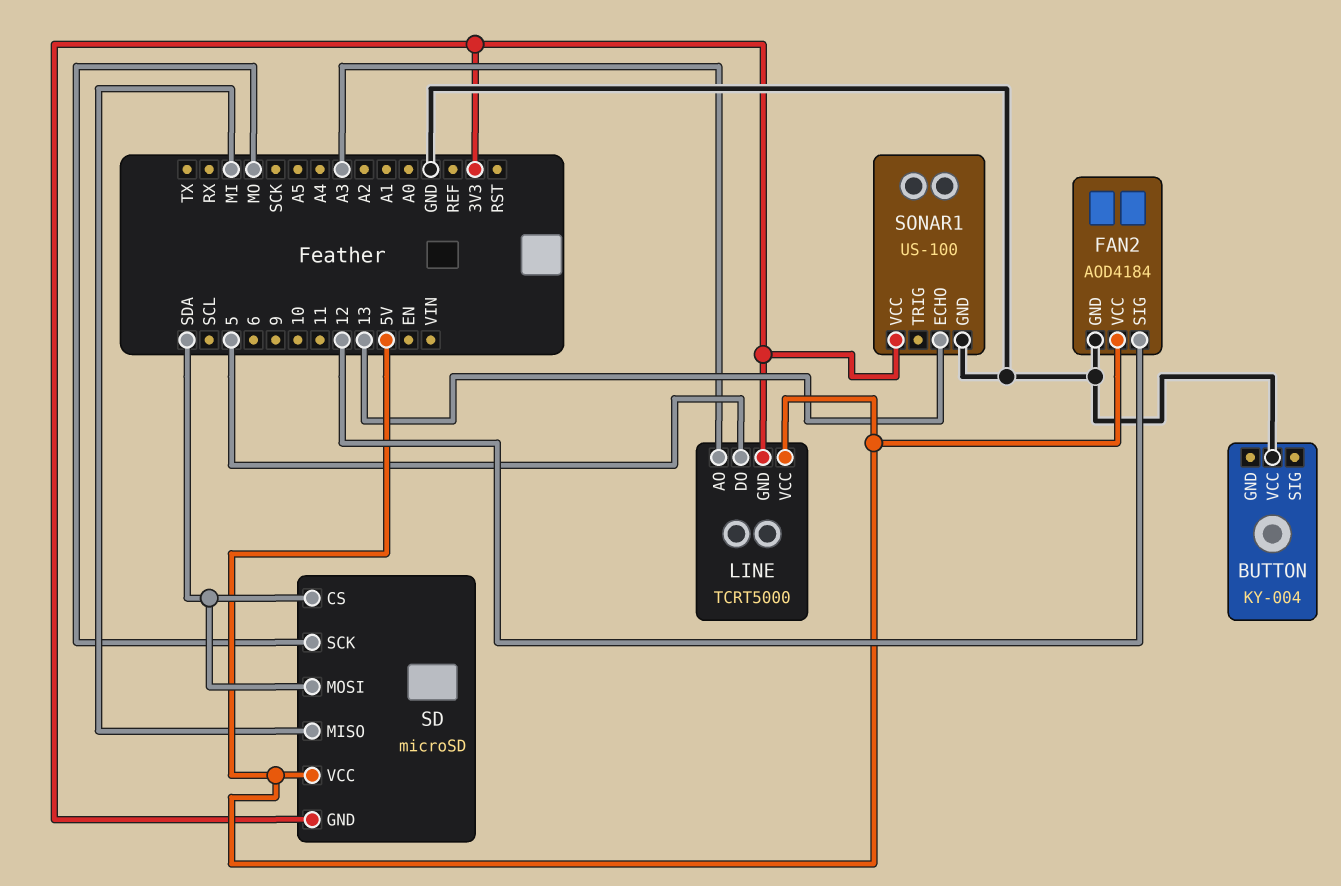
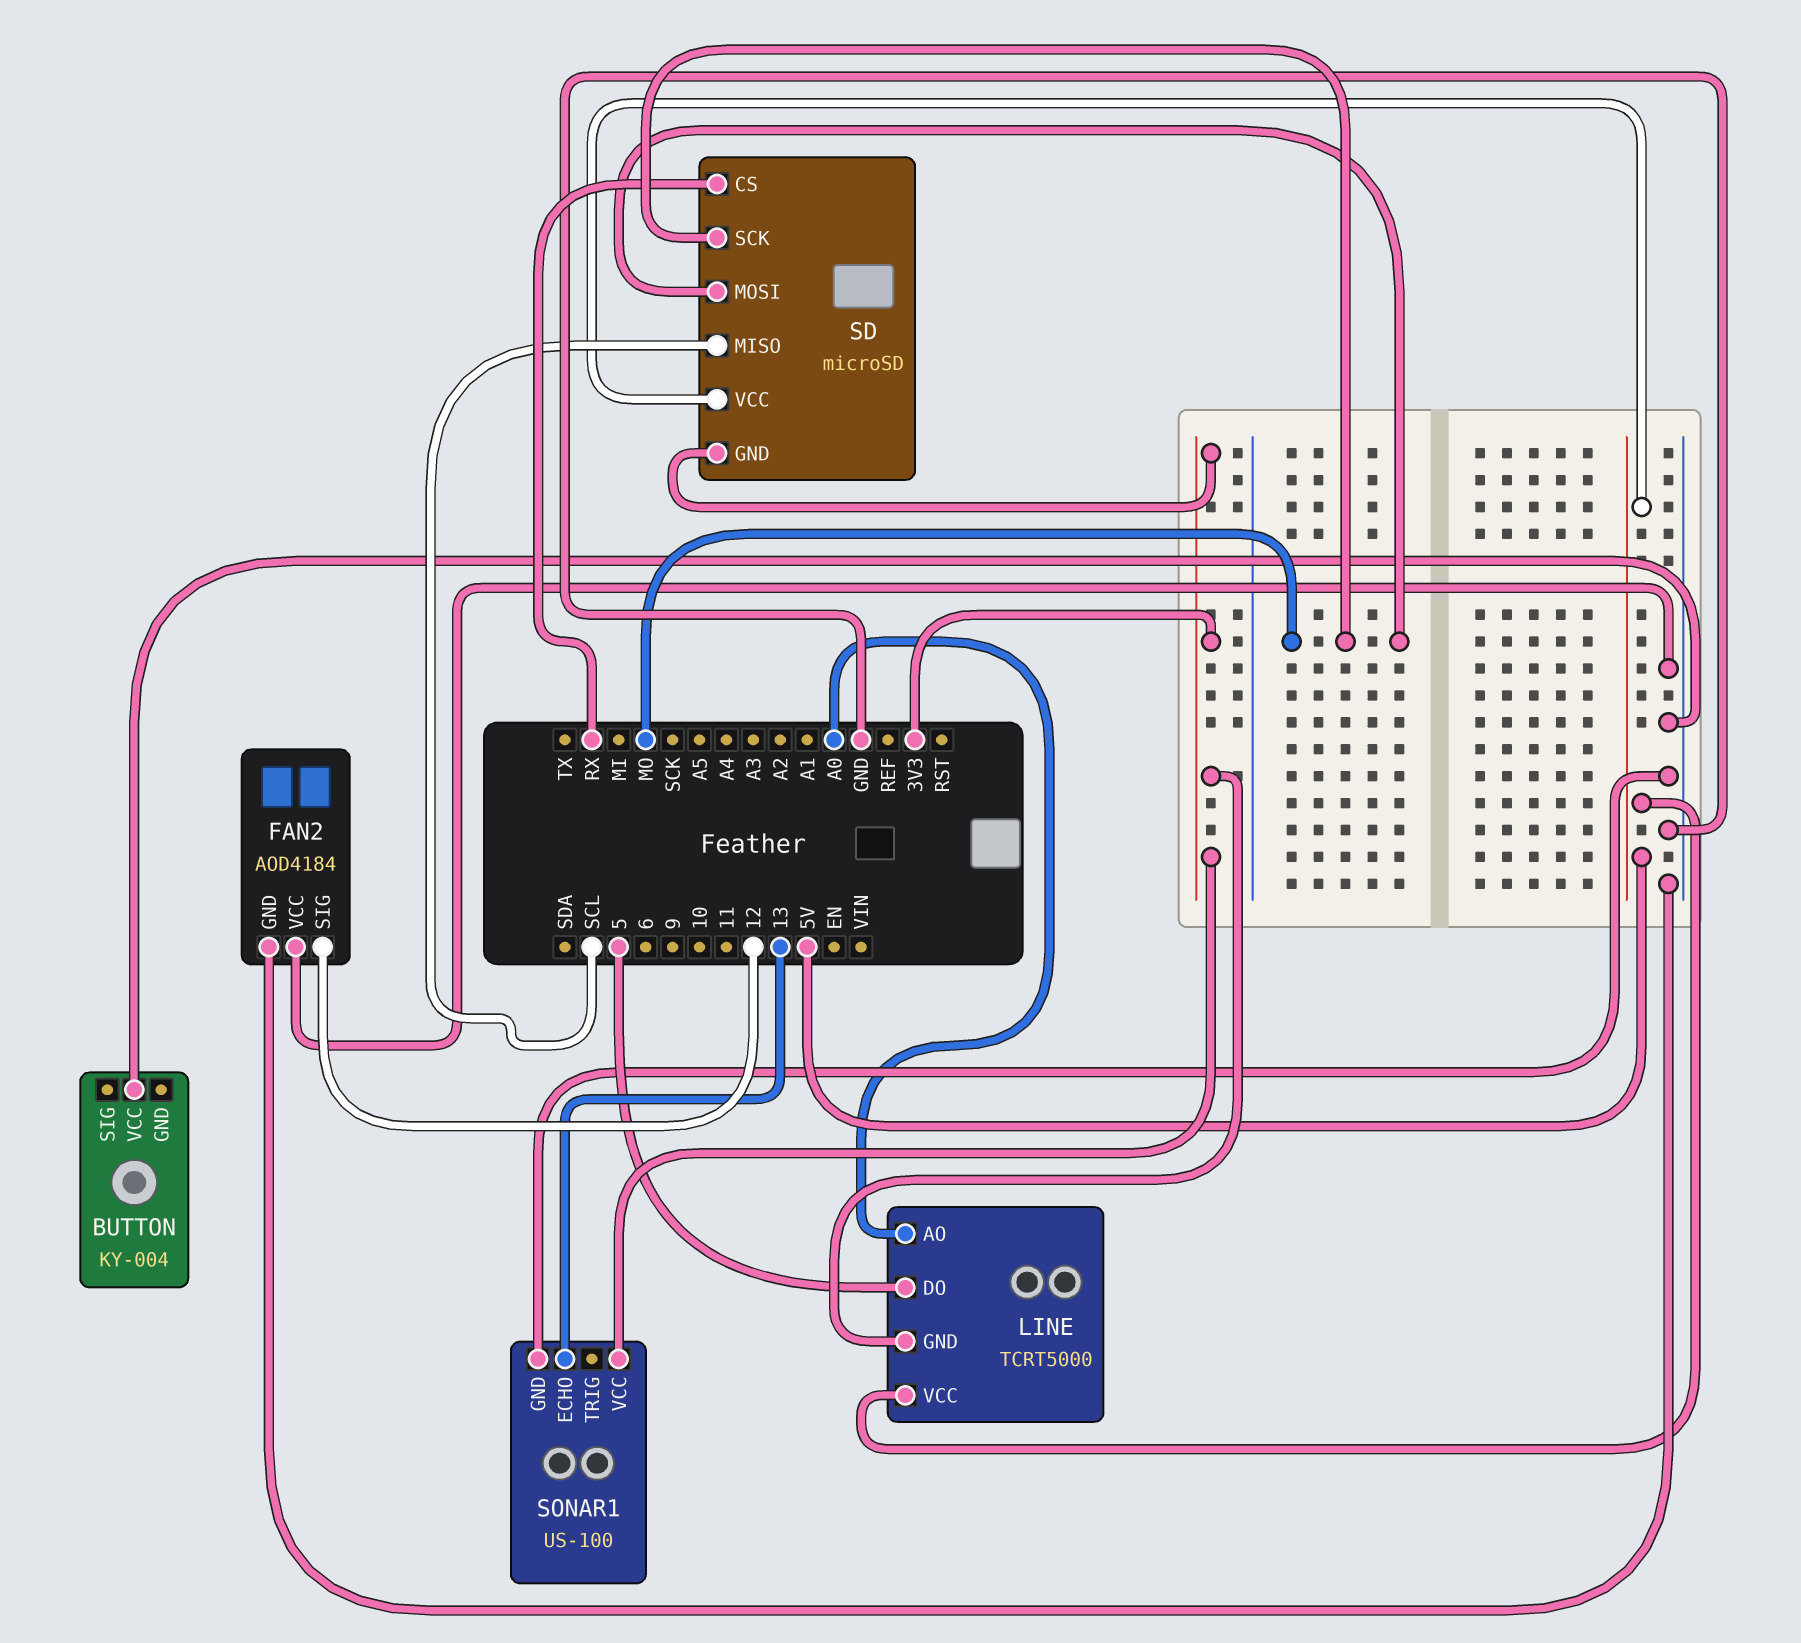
FAN2 pin VCC: 5V -> GND
LINE pin AO: A3 -> A0
SD pin CS: SDA -> RX
SD pin MISO: MI -> SCL
SD pin MOSI: SDA -> MO

